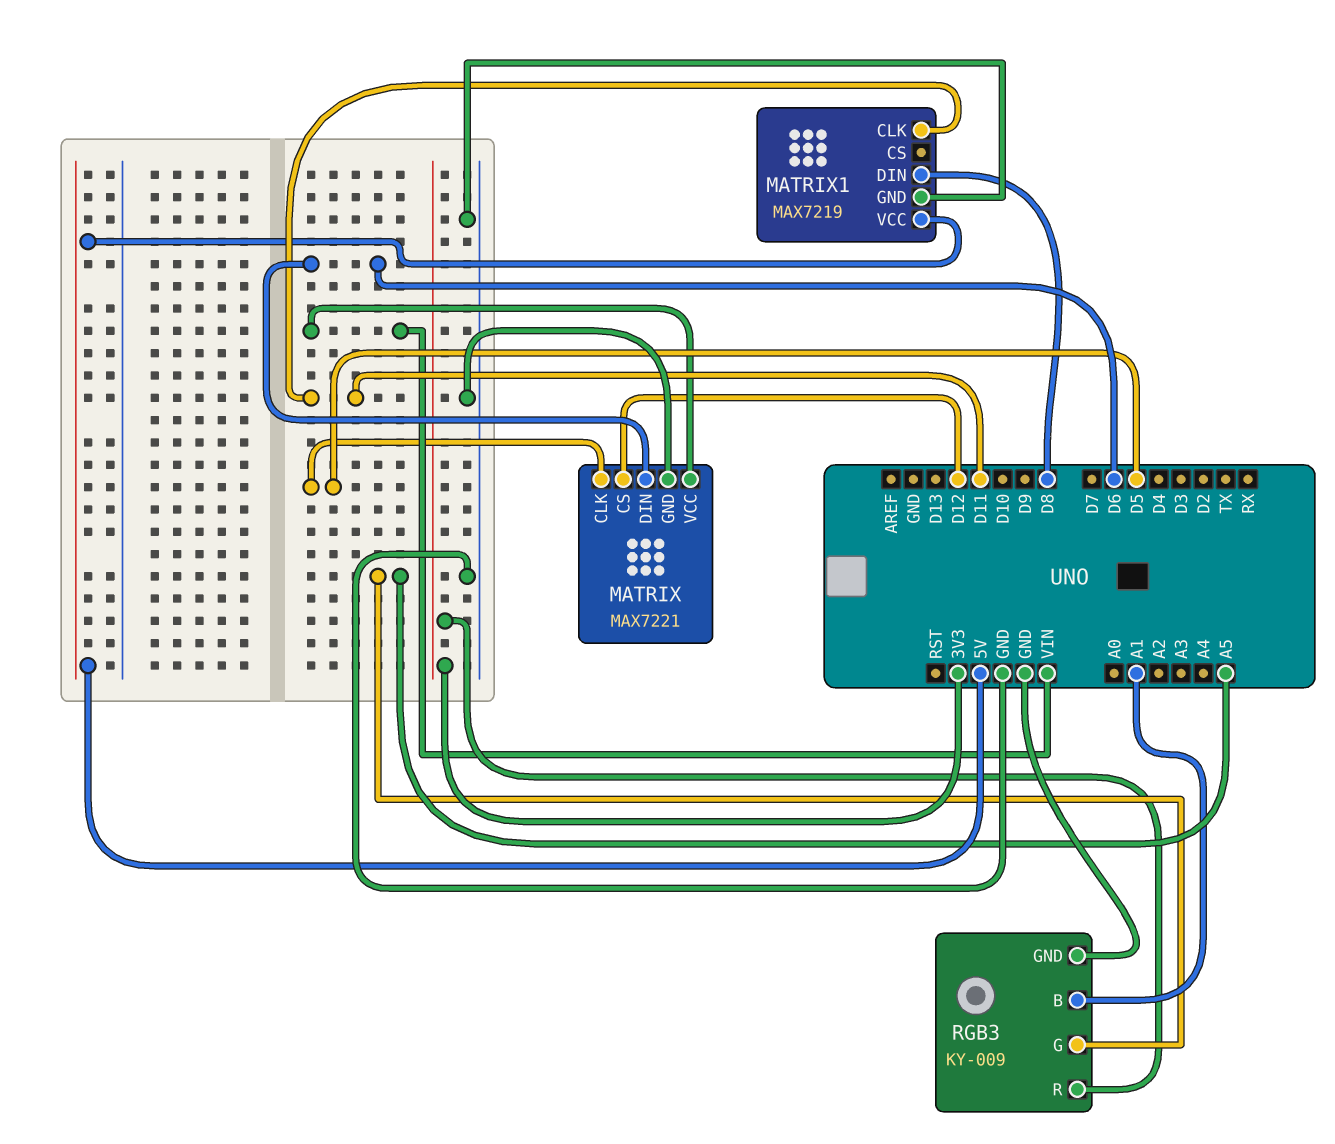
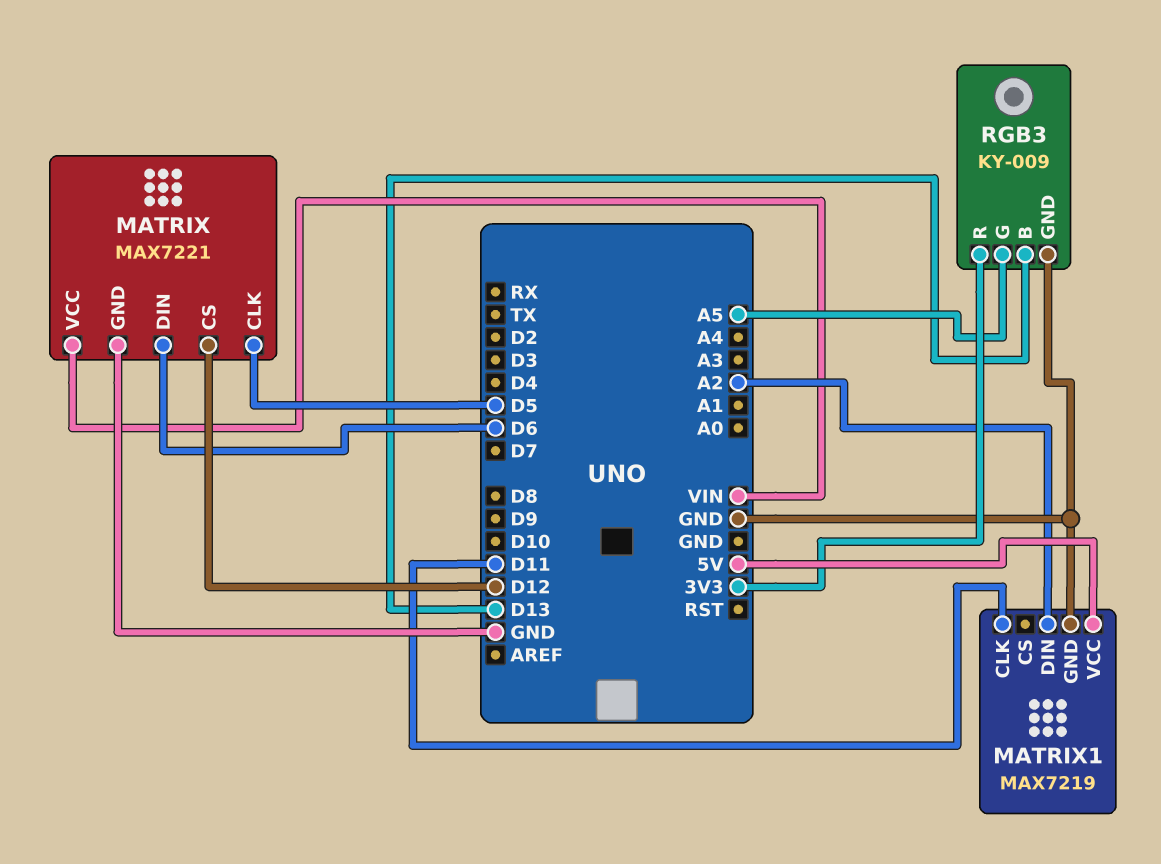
MATRIX1 pin DIN: D8 -> A2
RGB3 pin B: A1 -> D13

